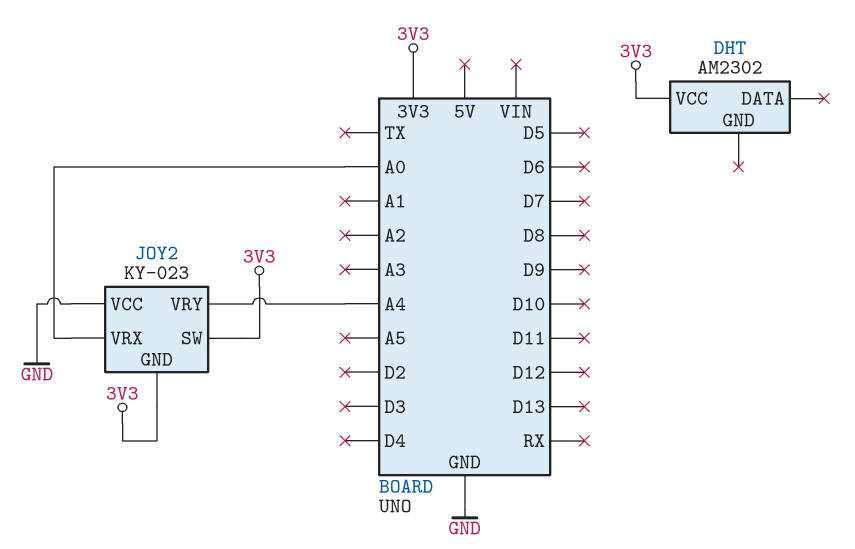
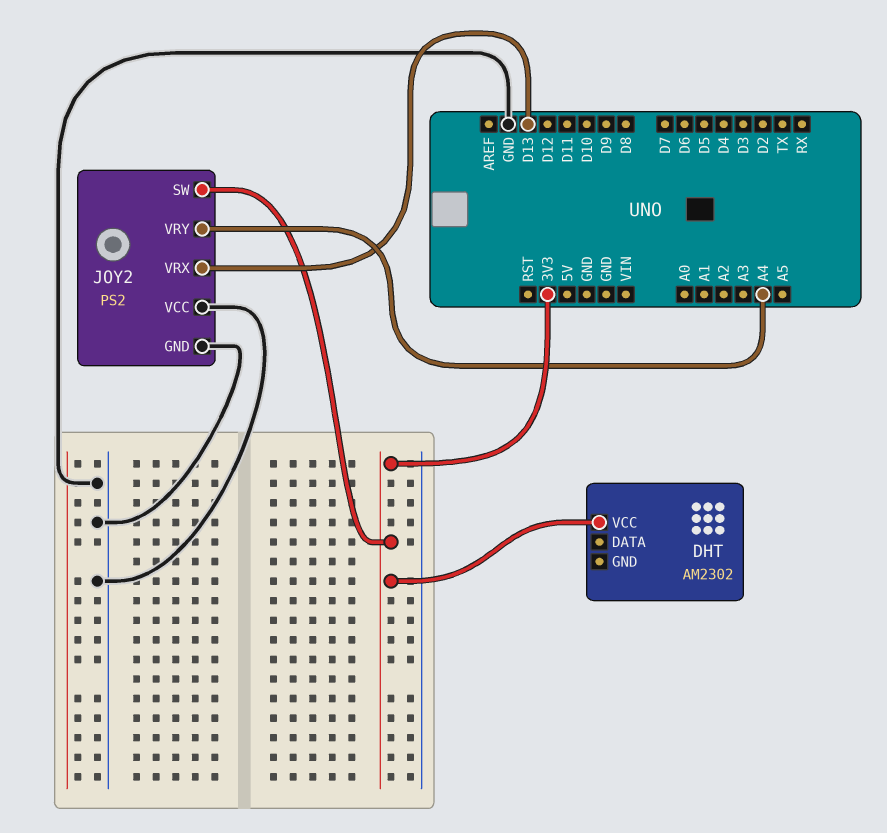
JOY2: KY-023 -> PS2
JOY2 pin GND: 3V3 -> GND
JOY2 pin VRX: A0 -> D13

